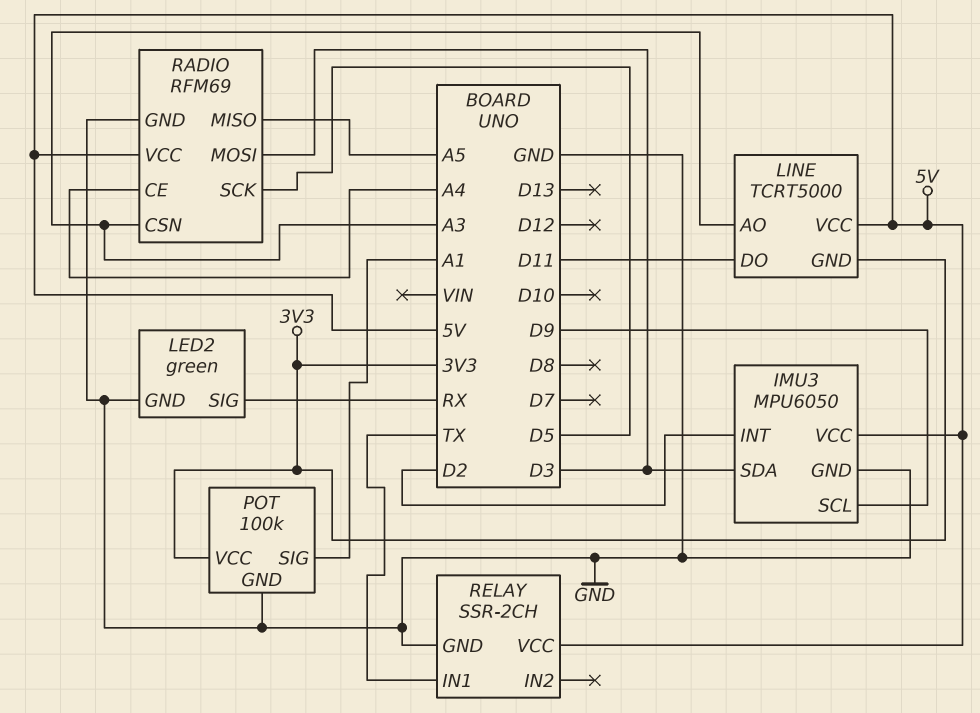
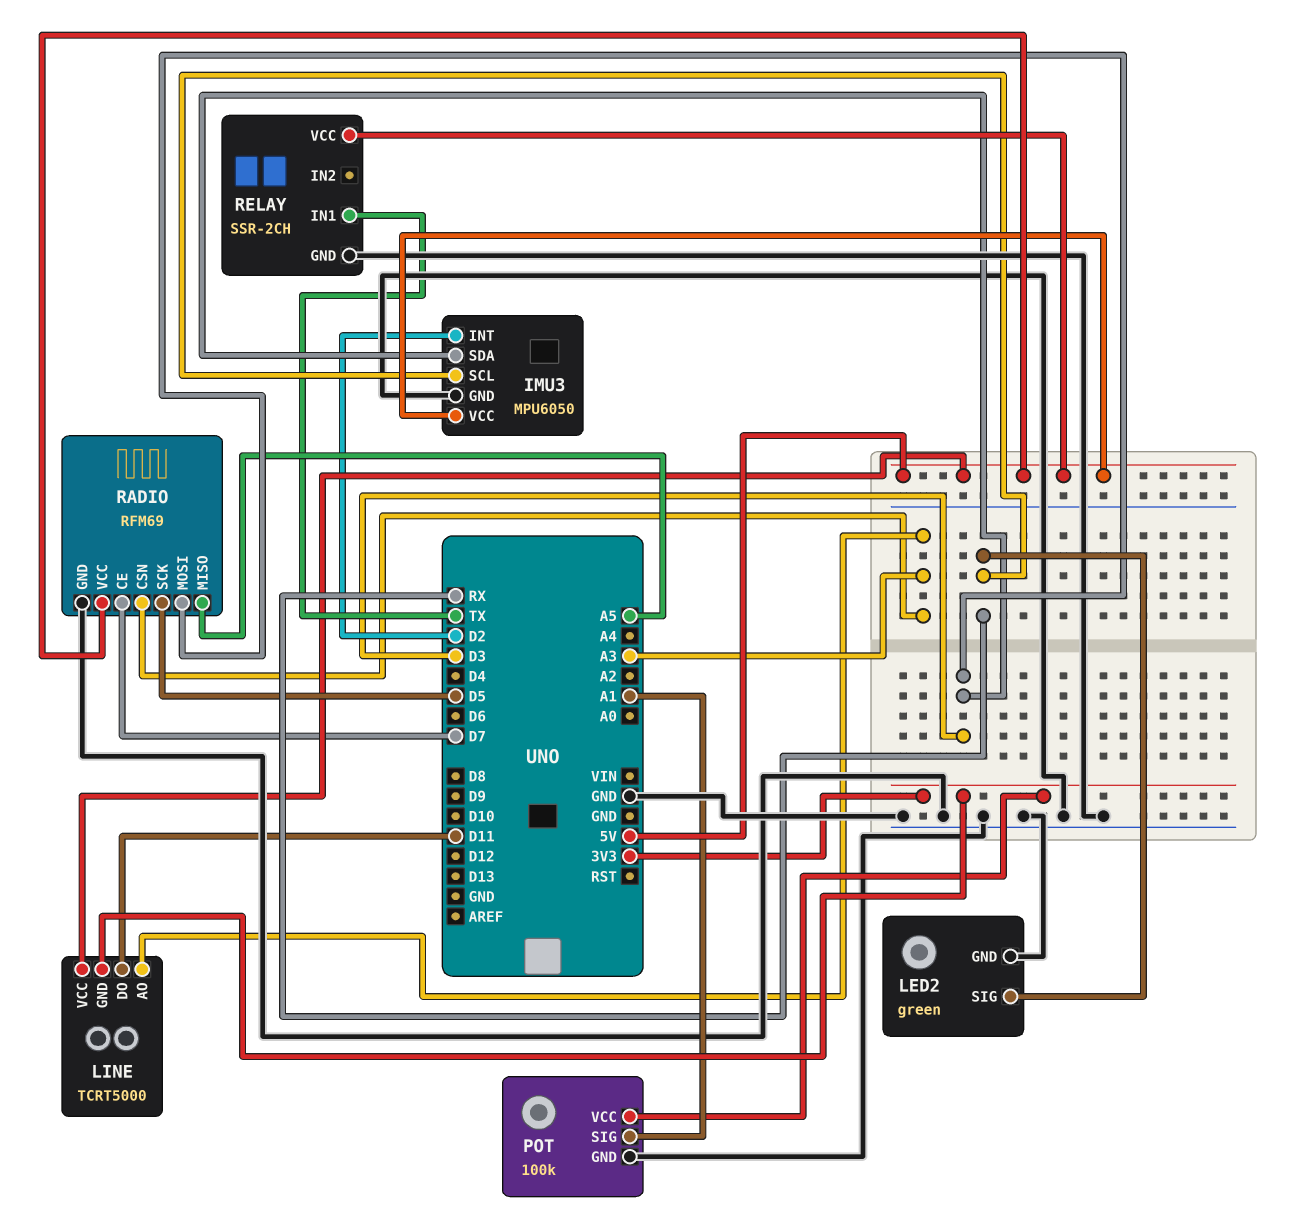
IMU3 pin SCL: D9 -> RX
RADIO pin CE: A4 -> D7

